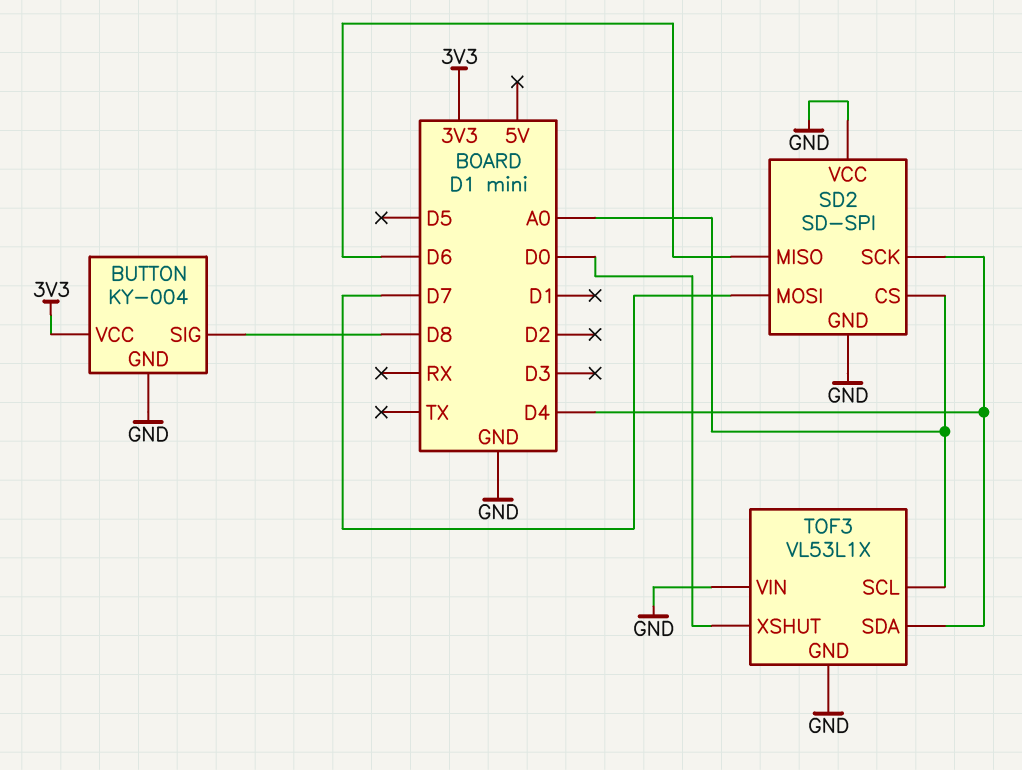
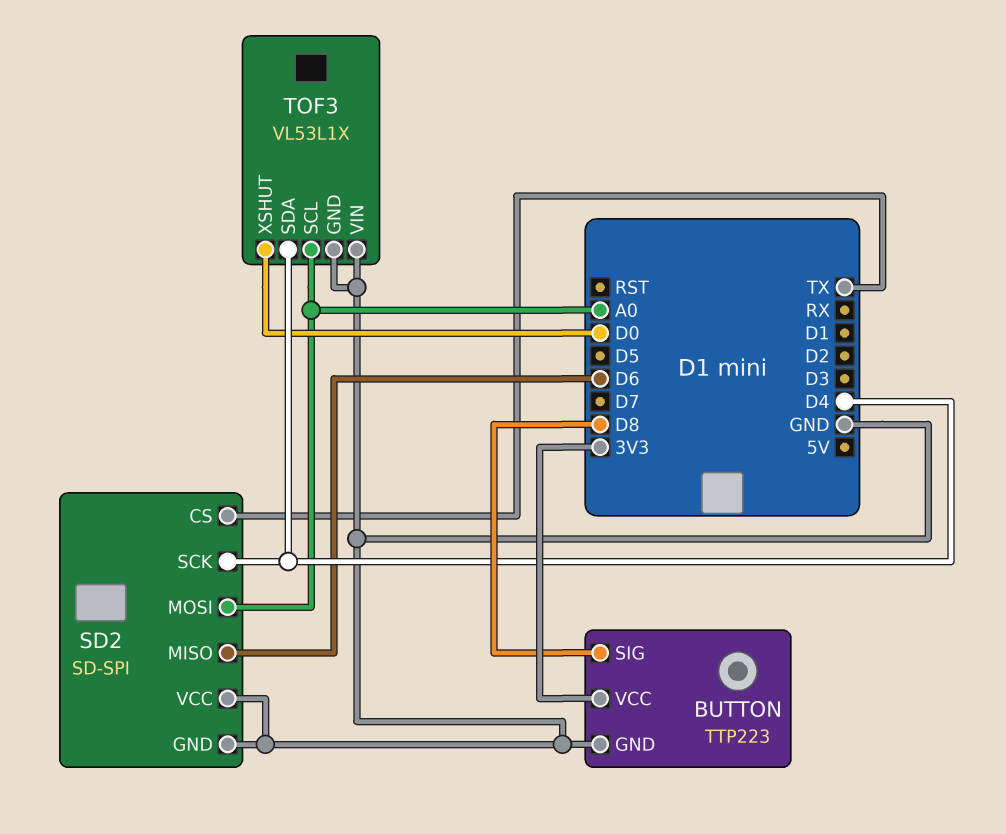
BUTTON: KY-004 -> TTP223
SD2 pin CS: A0 -> TX
SD2 pin MOSI: D7 -> A0

